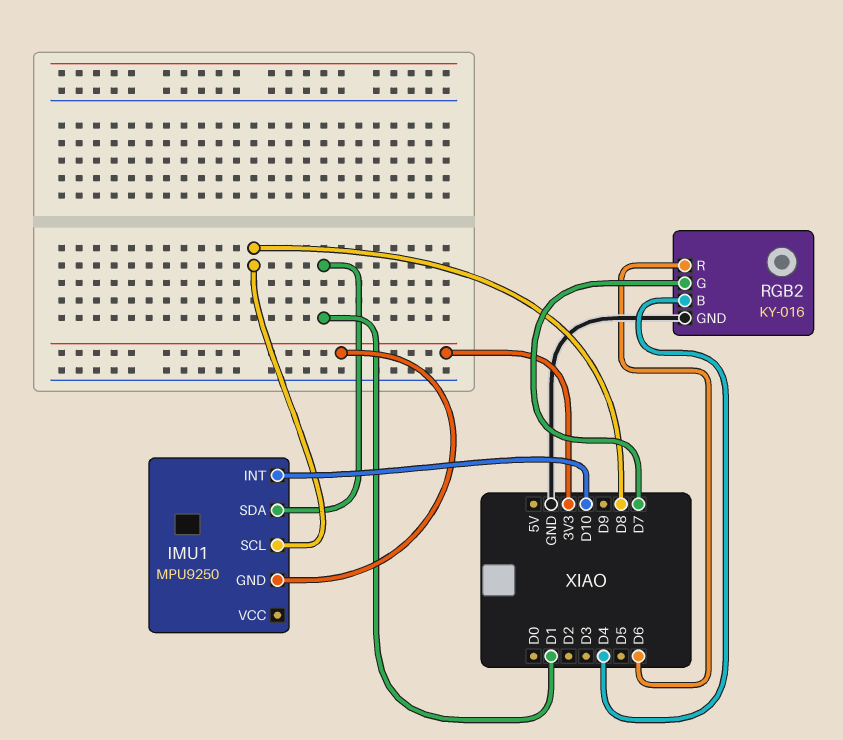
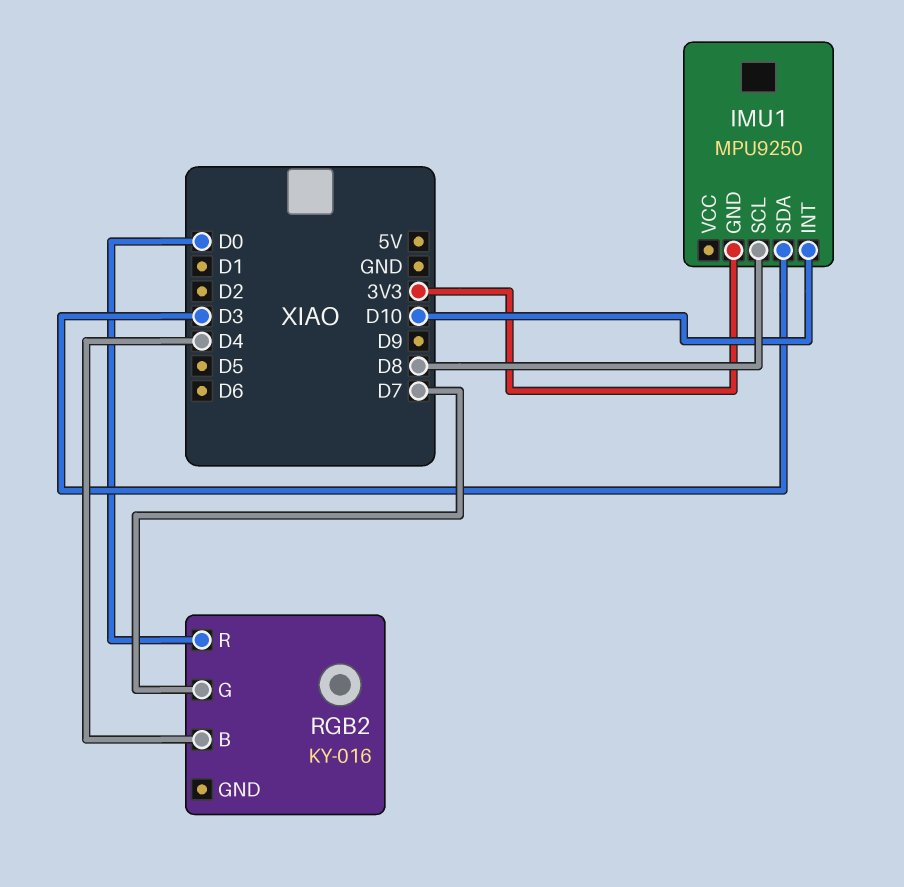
IMU1 pin SDA: D1 -> D3
RGB2 pin GND: GND -> none
RGB2 pin R: D6 -> D0

